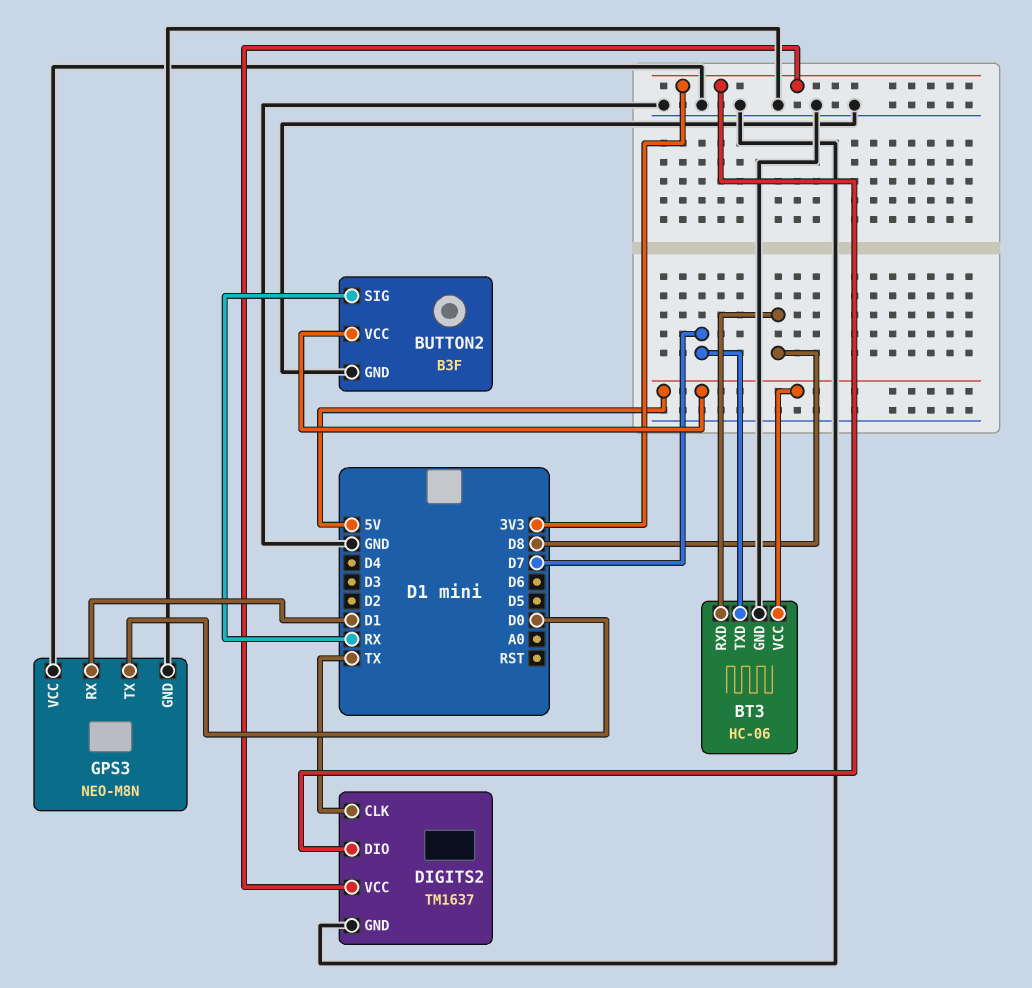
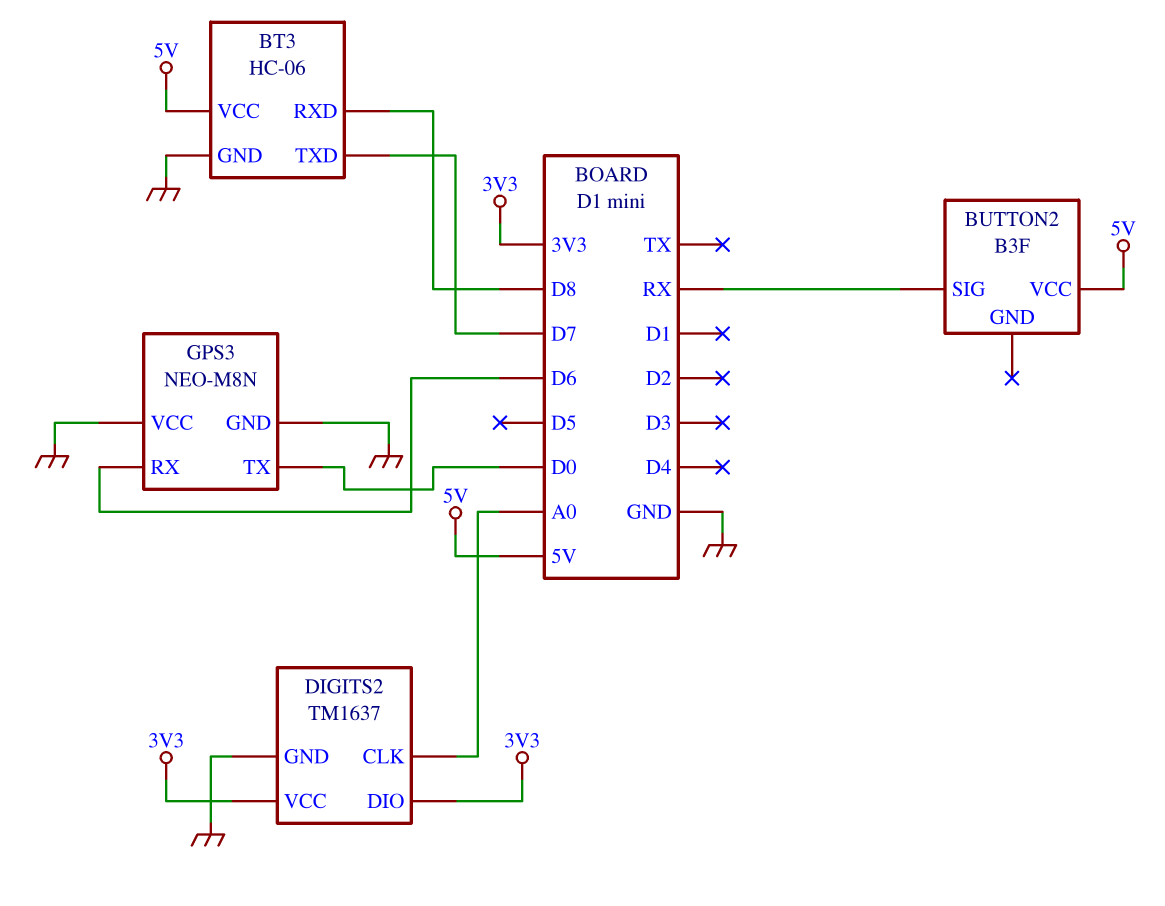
BUTTON2 pin GND: GND -> none
DIGITS2 pin CLK: TX -> A0
GPS3 pin RX: D1 -> D6

